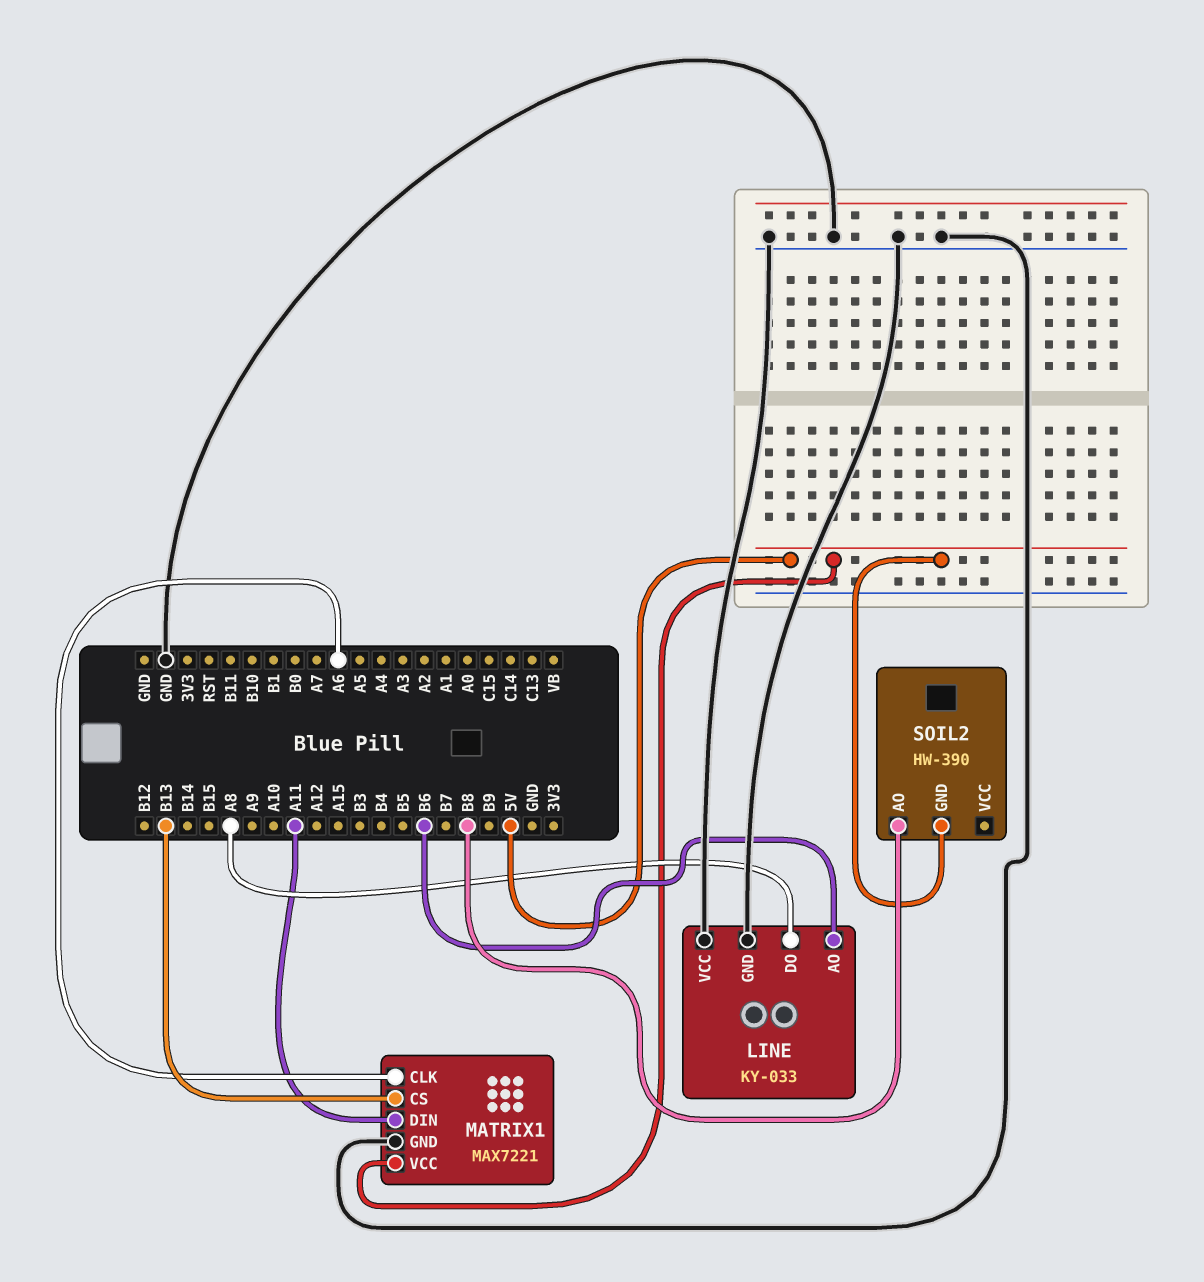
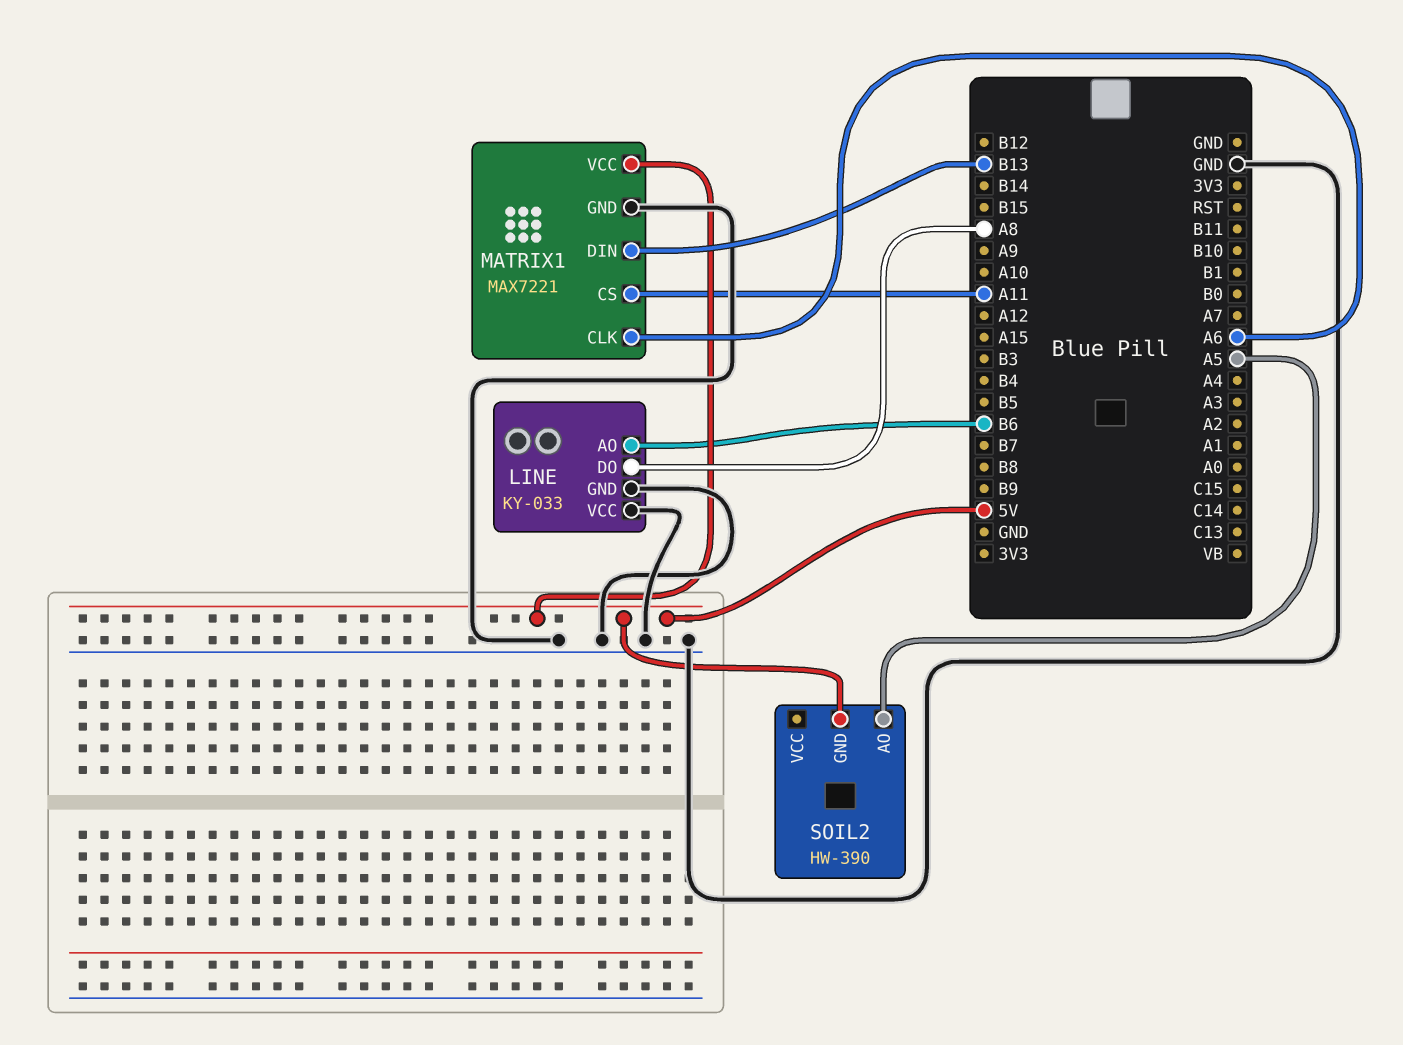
MATRIX1 pin CS: B13 -> A11
MATRIX1 pin DIN: A11 -> B13
SOIL2 pin AO: B8 -> A5

